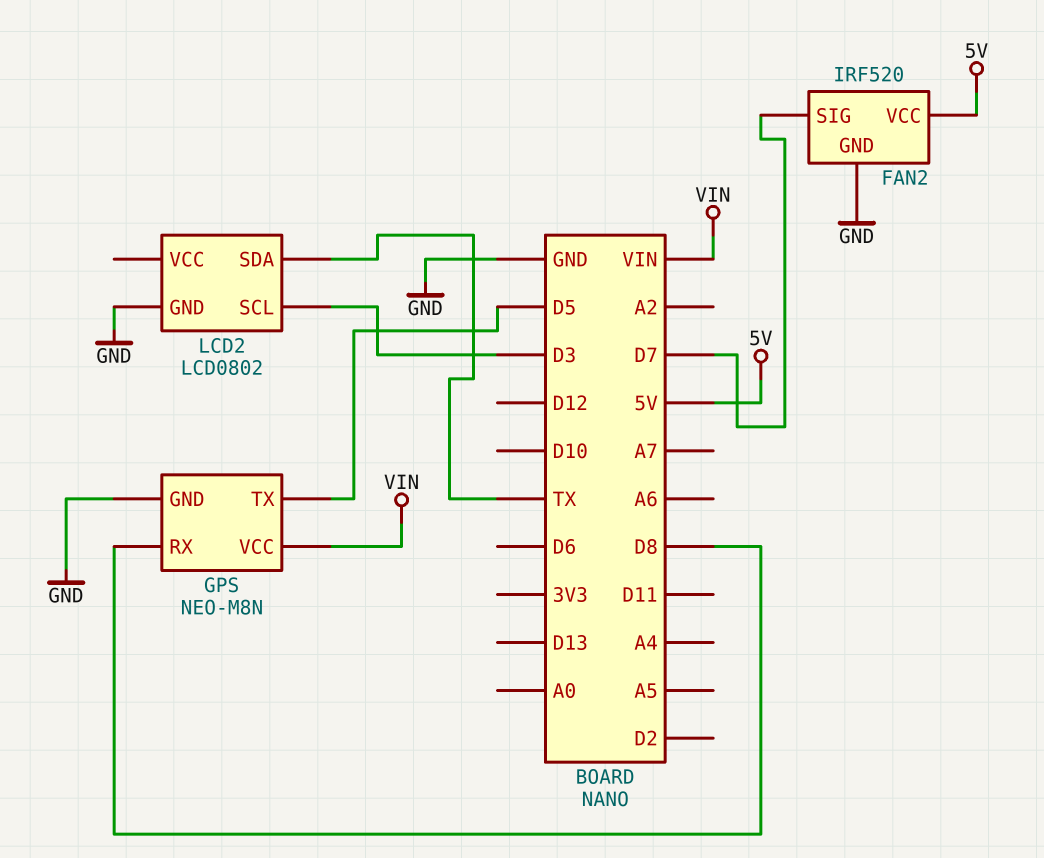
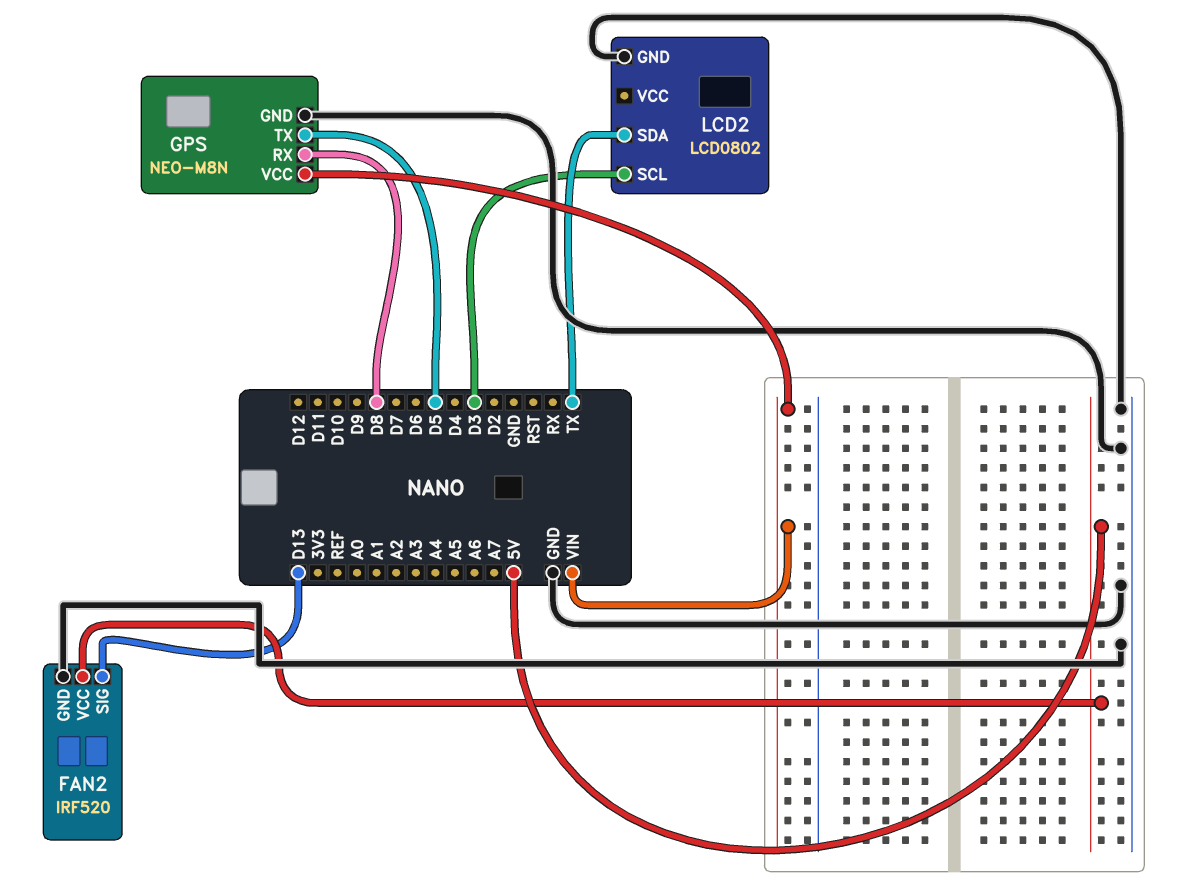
FAN2 pin SIG: D7 -> D13

